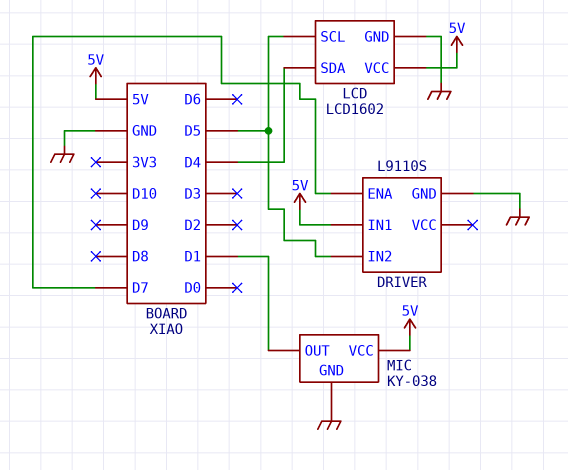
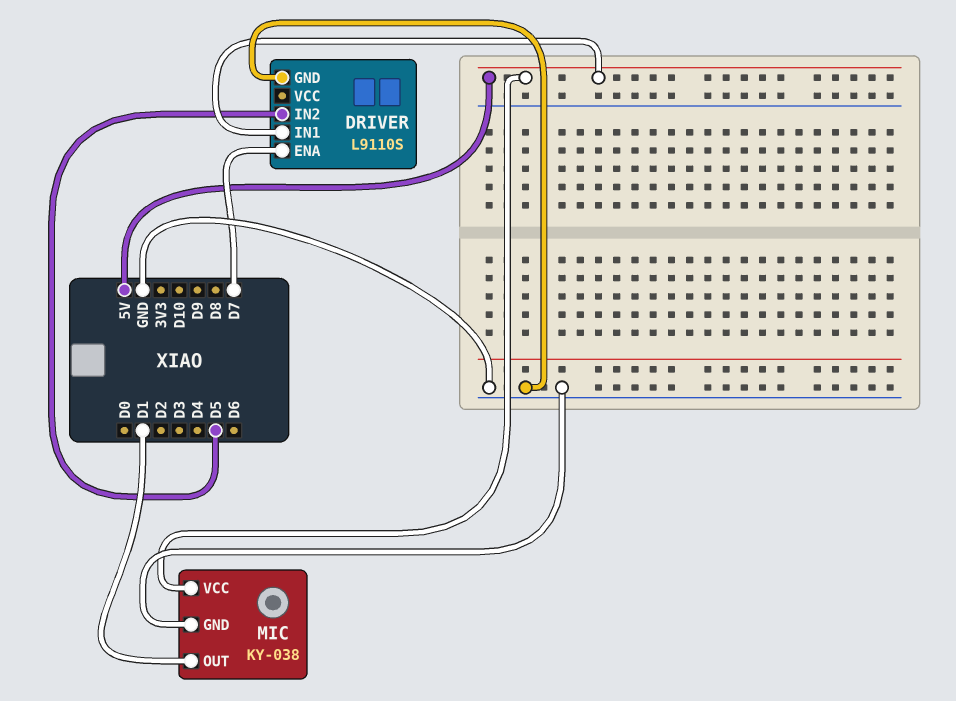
LCD: LCD1602 -> none
LCD pin GND: GND -> none
LCD pin SCL: D5 -> none
LCD pin SDA: D4 -> none
LCD pin VCC: 5V -> none

